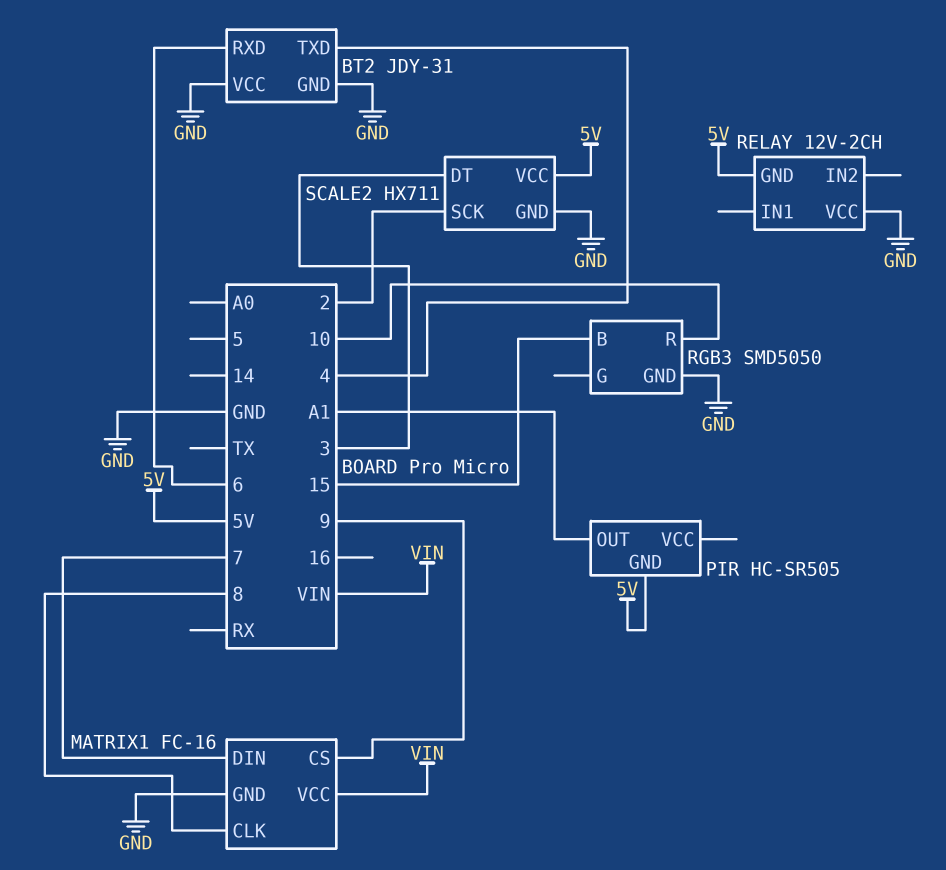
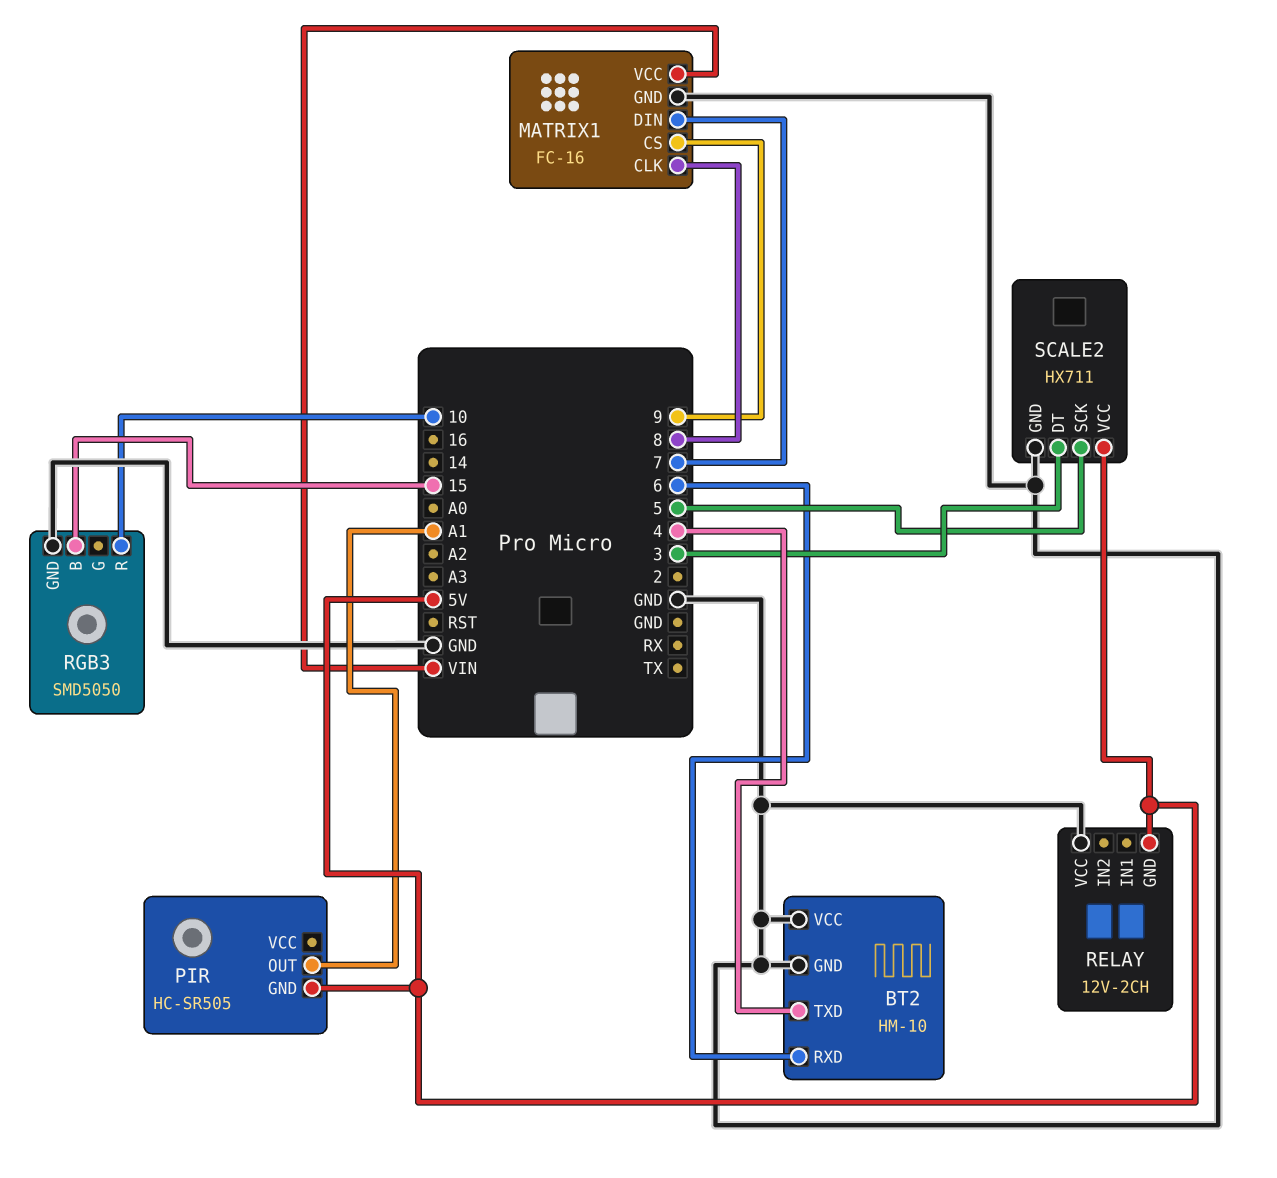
BT2: JDY-31 -> HM-10
SCALE2 pin SCK: 2 -> 5

